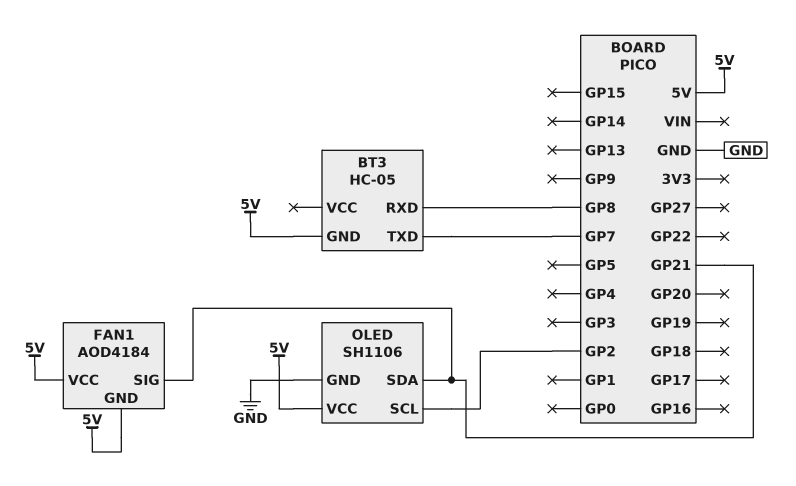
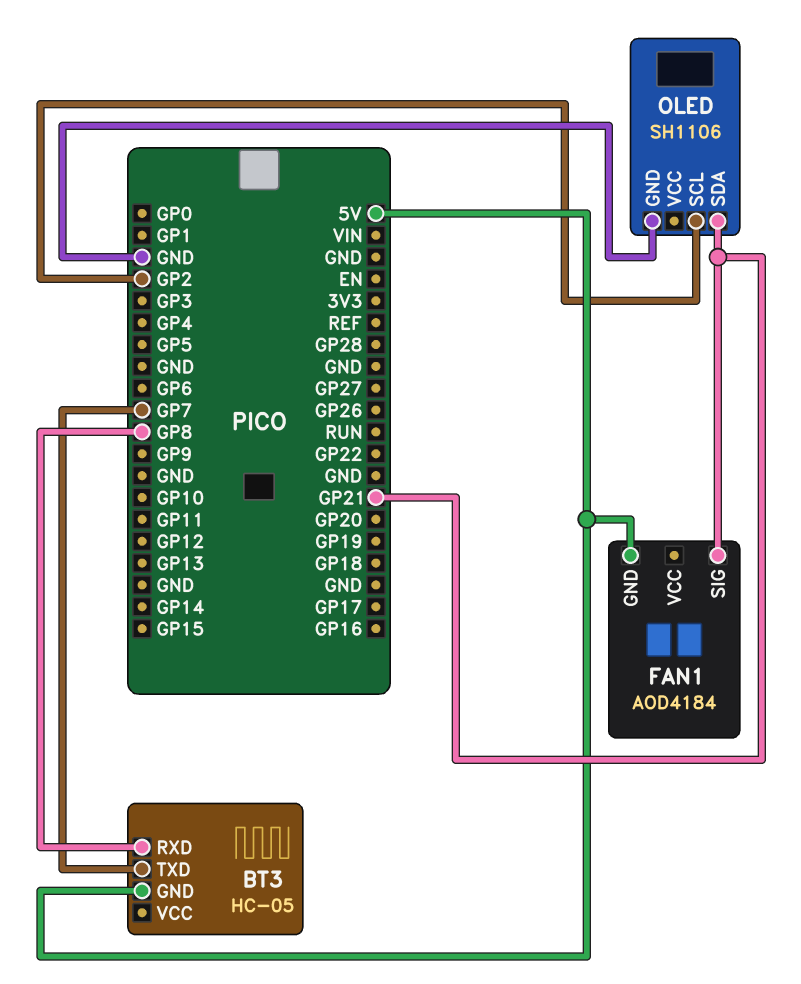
FAN1 pin VCC: 5V -> none
OLED pin VCC: 5V -> none

